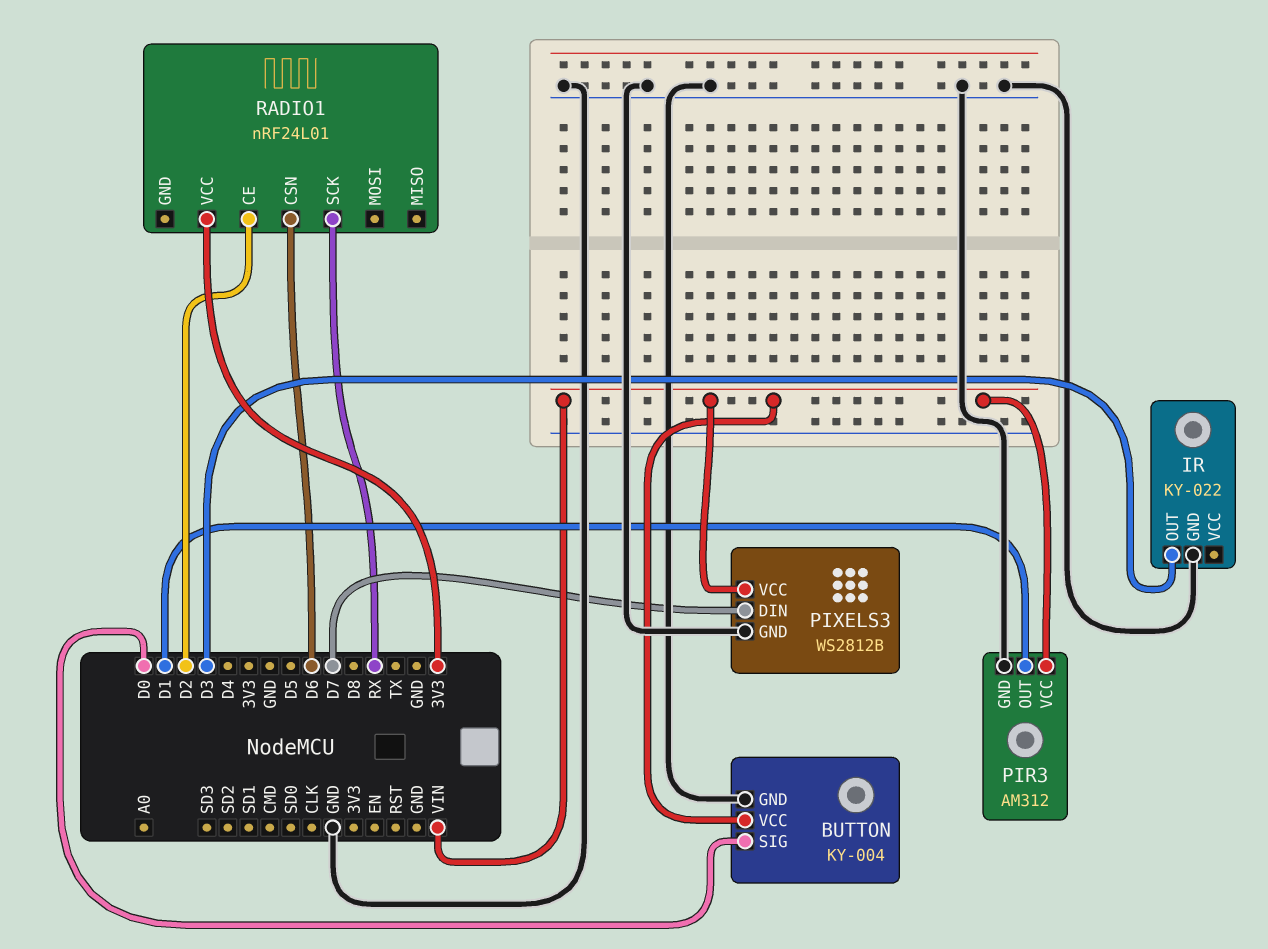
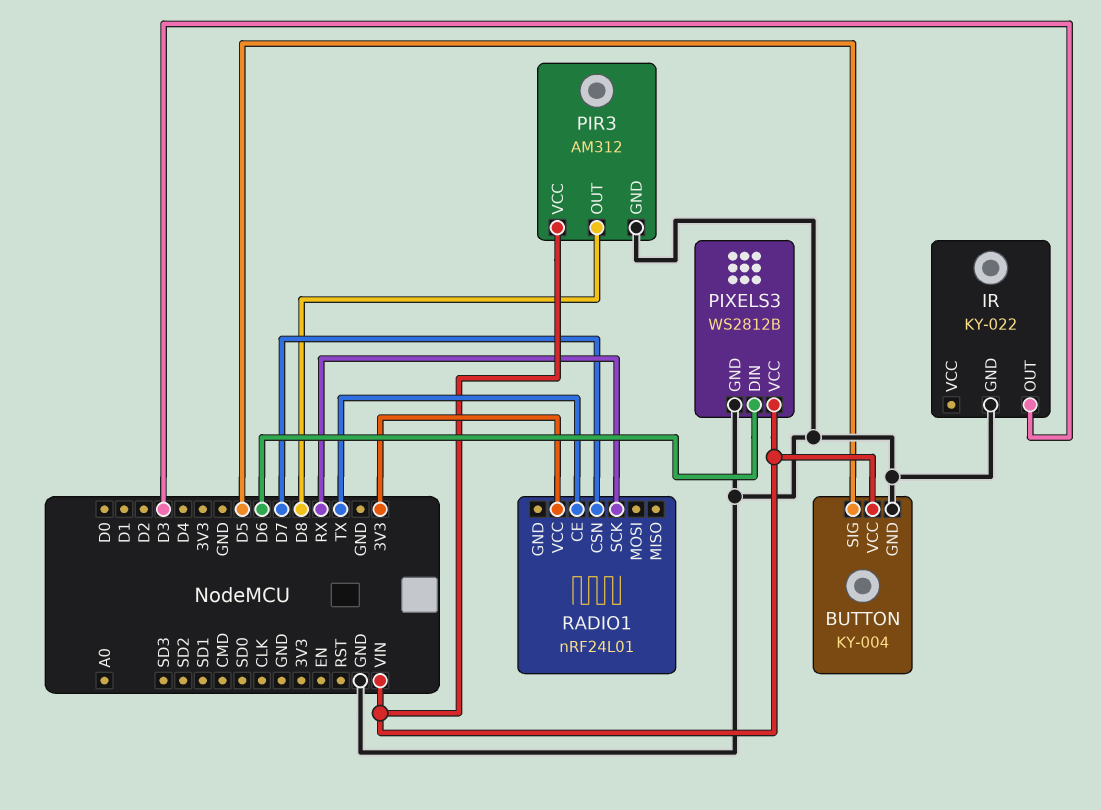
BUTTON pin SIG: D0 -> D5
PIR3 pin OUT: D1 -> D8
PIXELS3 pin DIN: D7 -> D6
RADIO1 pin CE: D2 -> TX
RADIO1 pin CSN: D6 -> D7

